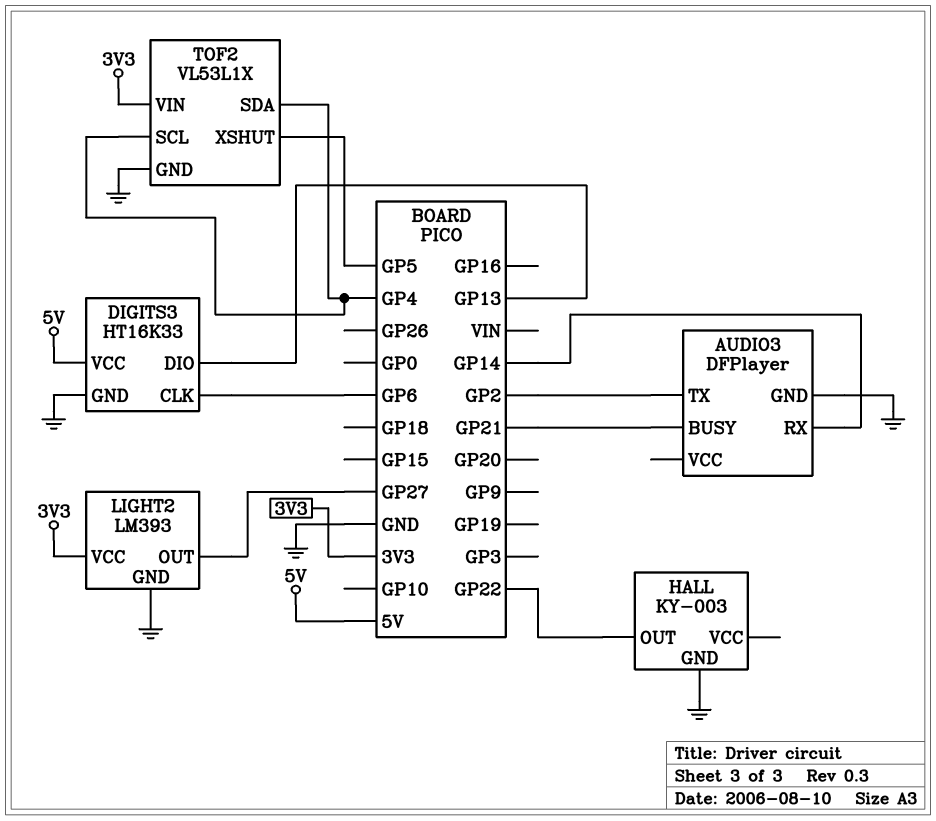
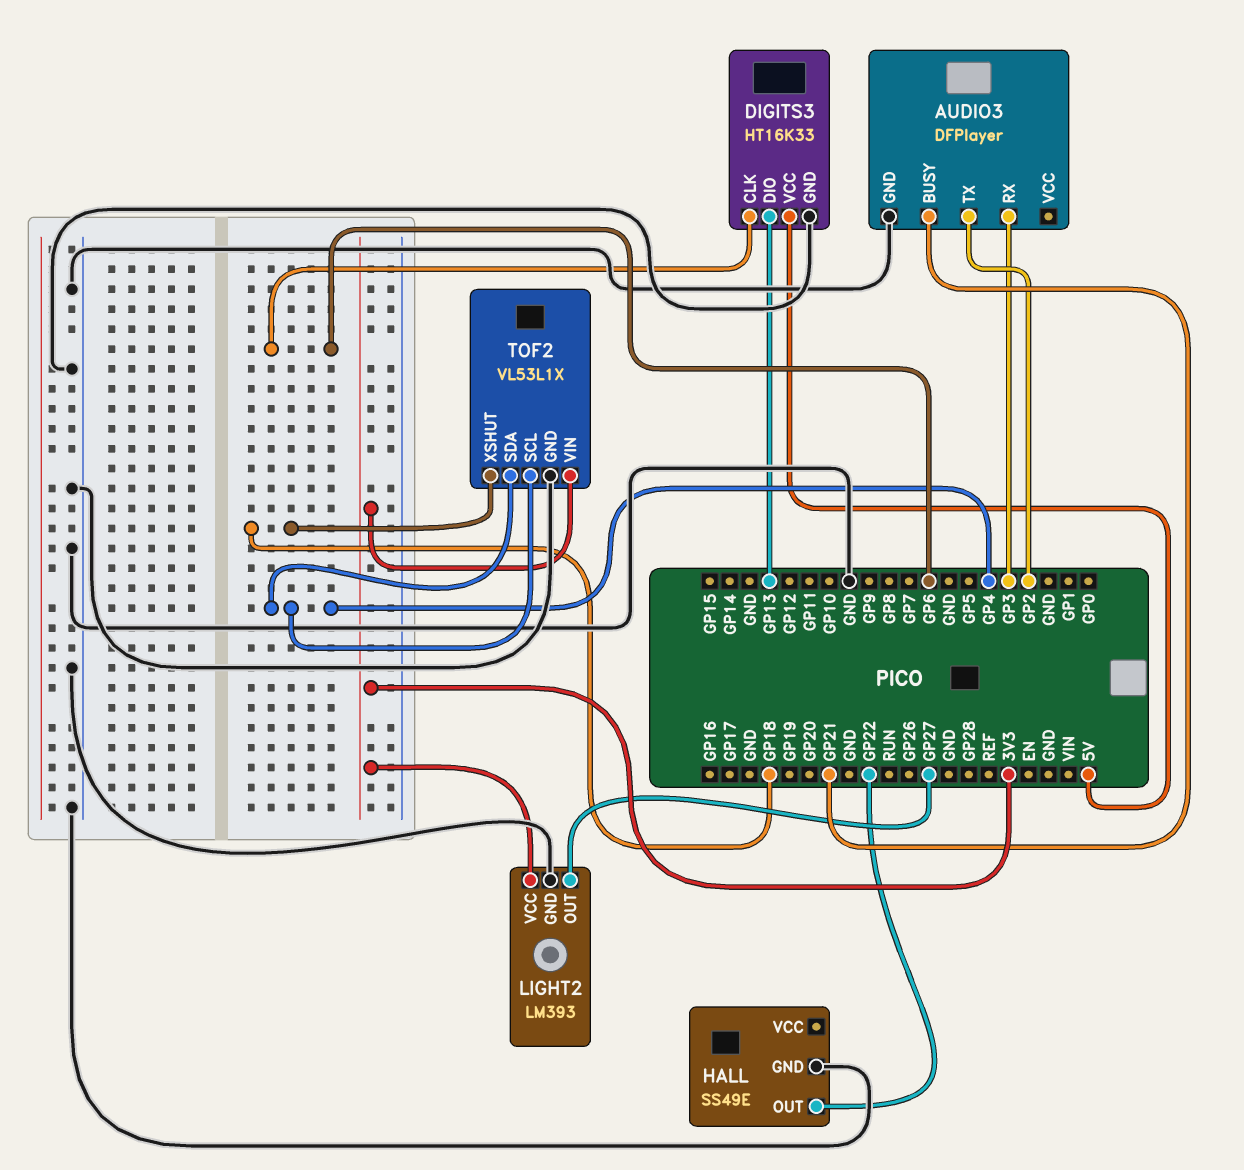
AUDIO3 pin RX: GP14 -> GP3
HALL: KY-003 -> SS49E
TOF2 pin XSHUT: GP5 -> GP18

